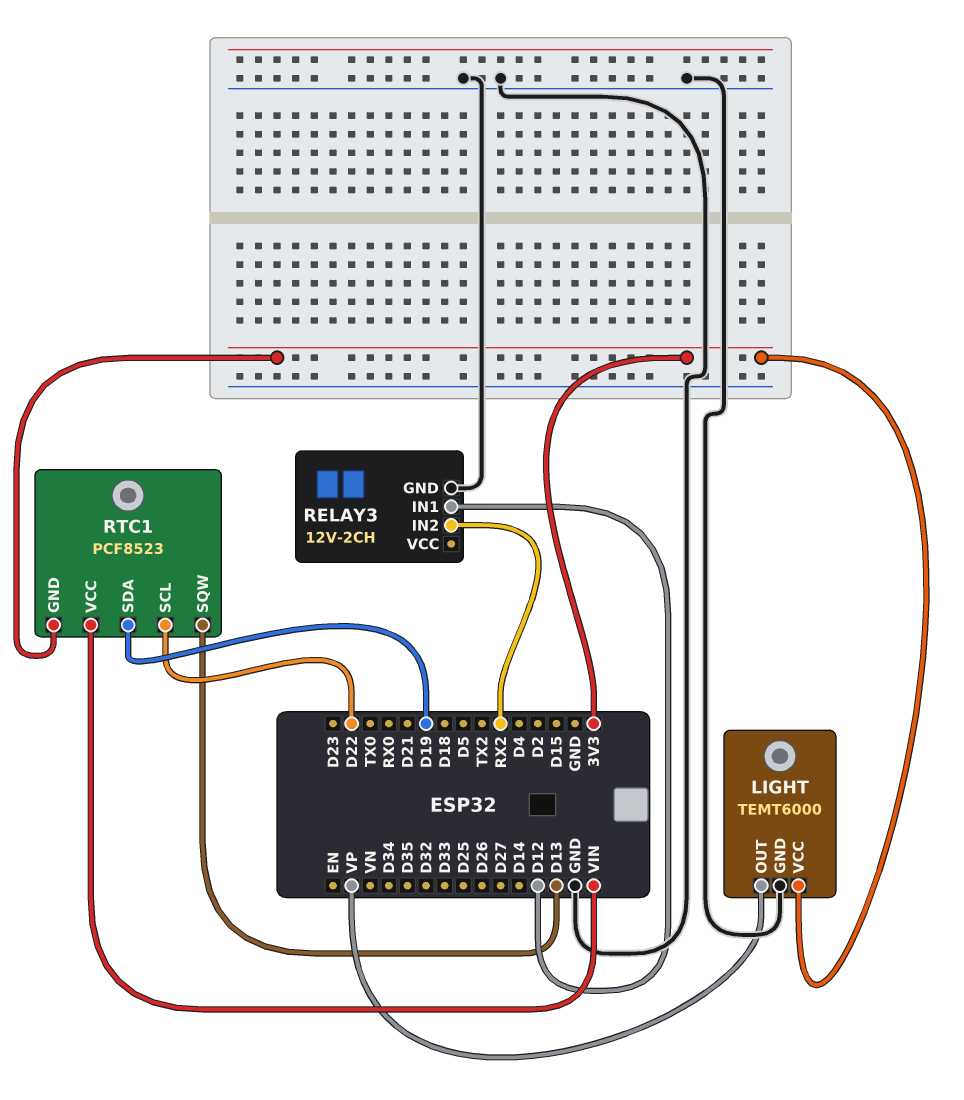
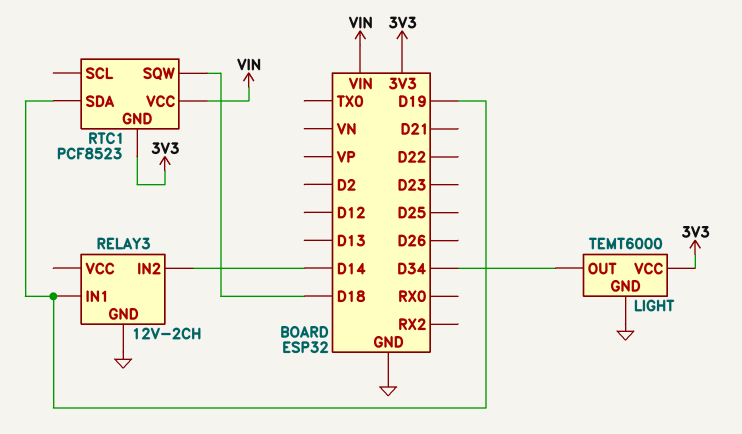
LIGHT pin OUT: VP -> D34
RELAY3 pin IN1: D12 -> D19
RELAY3 pin IN2: RX2 -> D14
RTC1 pin SCL: D22 -> none
RTC1 pin SQW: D13 -> D18

